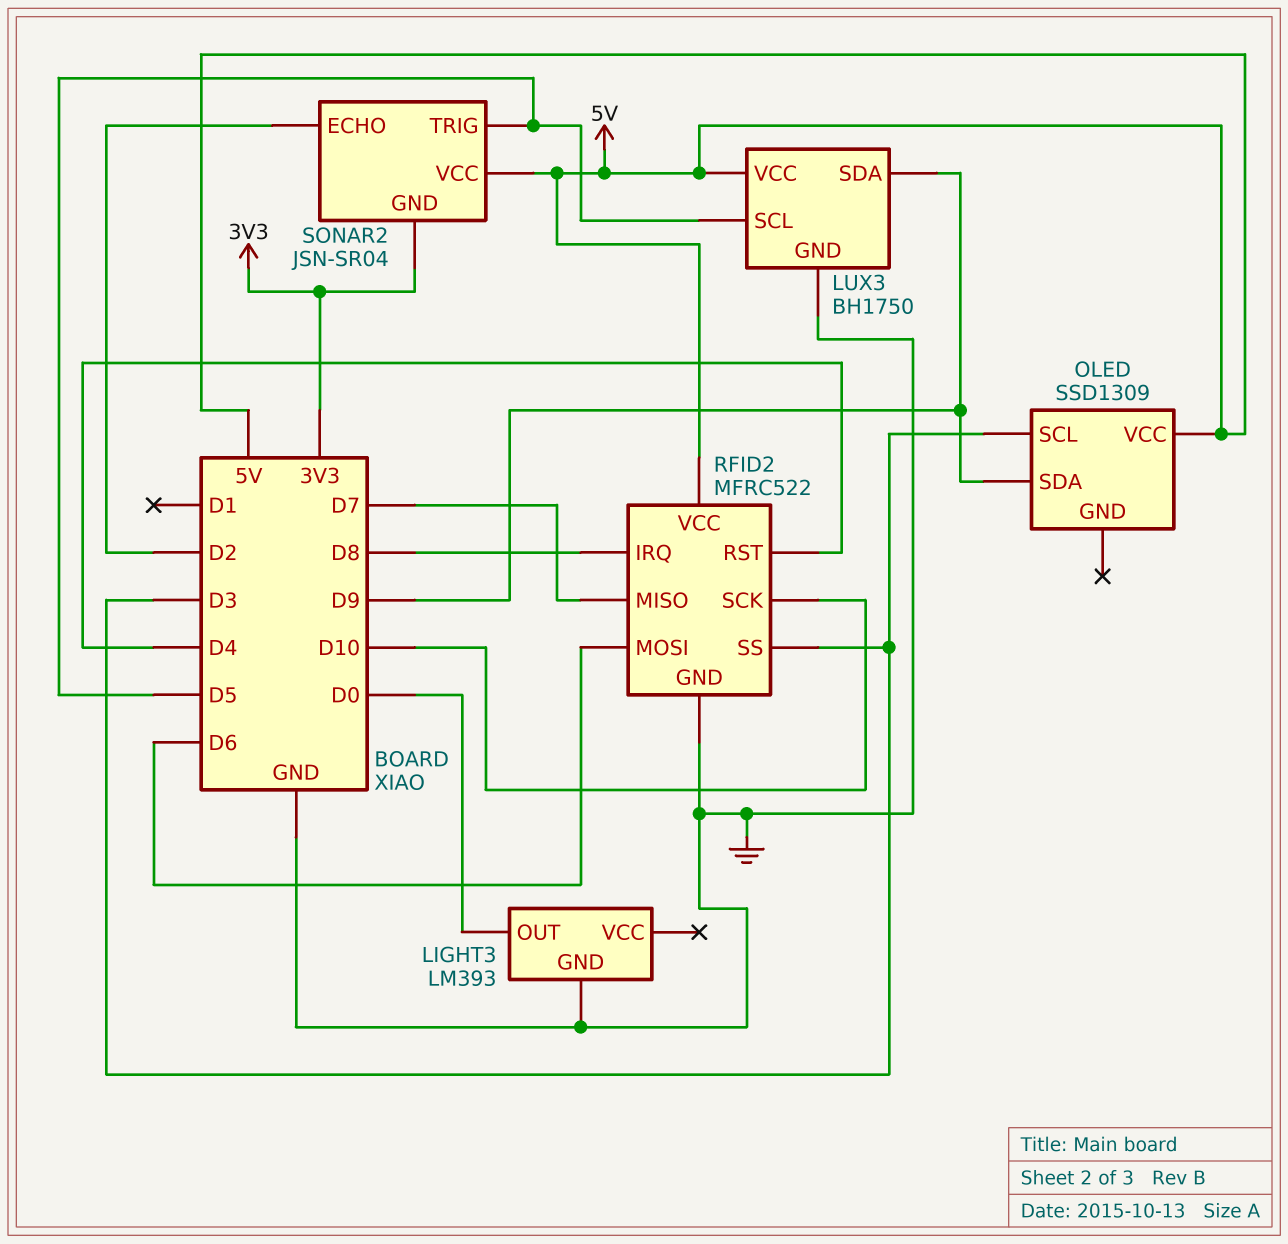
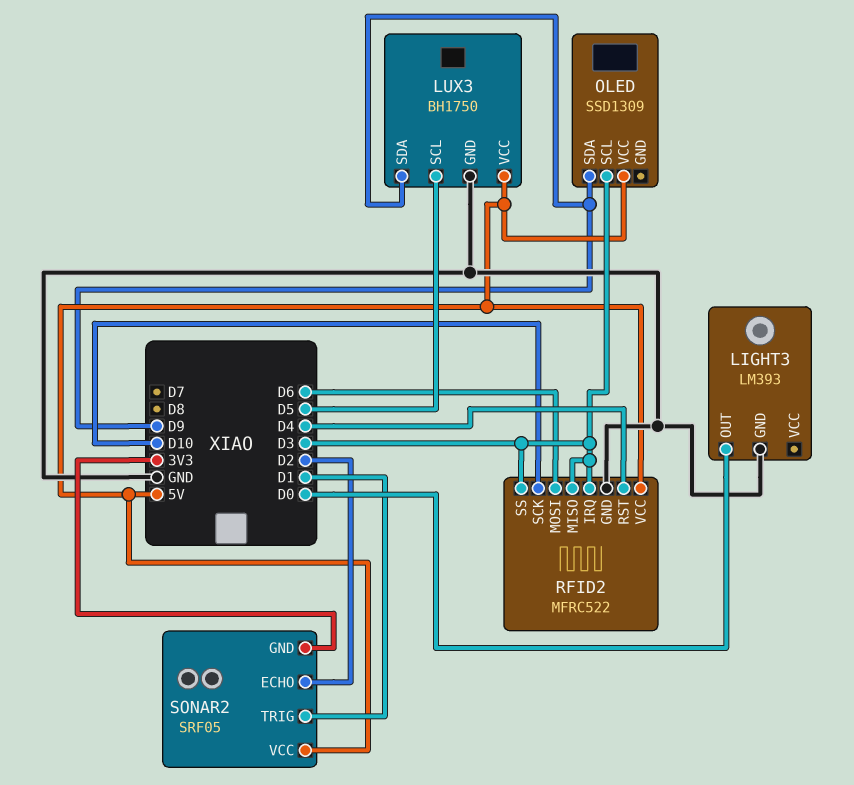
RFID2 pin IRQ: D8 -> D3
RFID2 pin MISO: D7 -> D3
SONAR2: JSN-SR04 -> SRF05
SONAR2 pin TRIG: D5 -> D1

